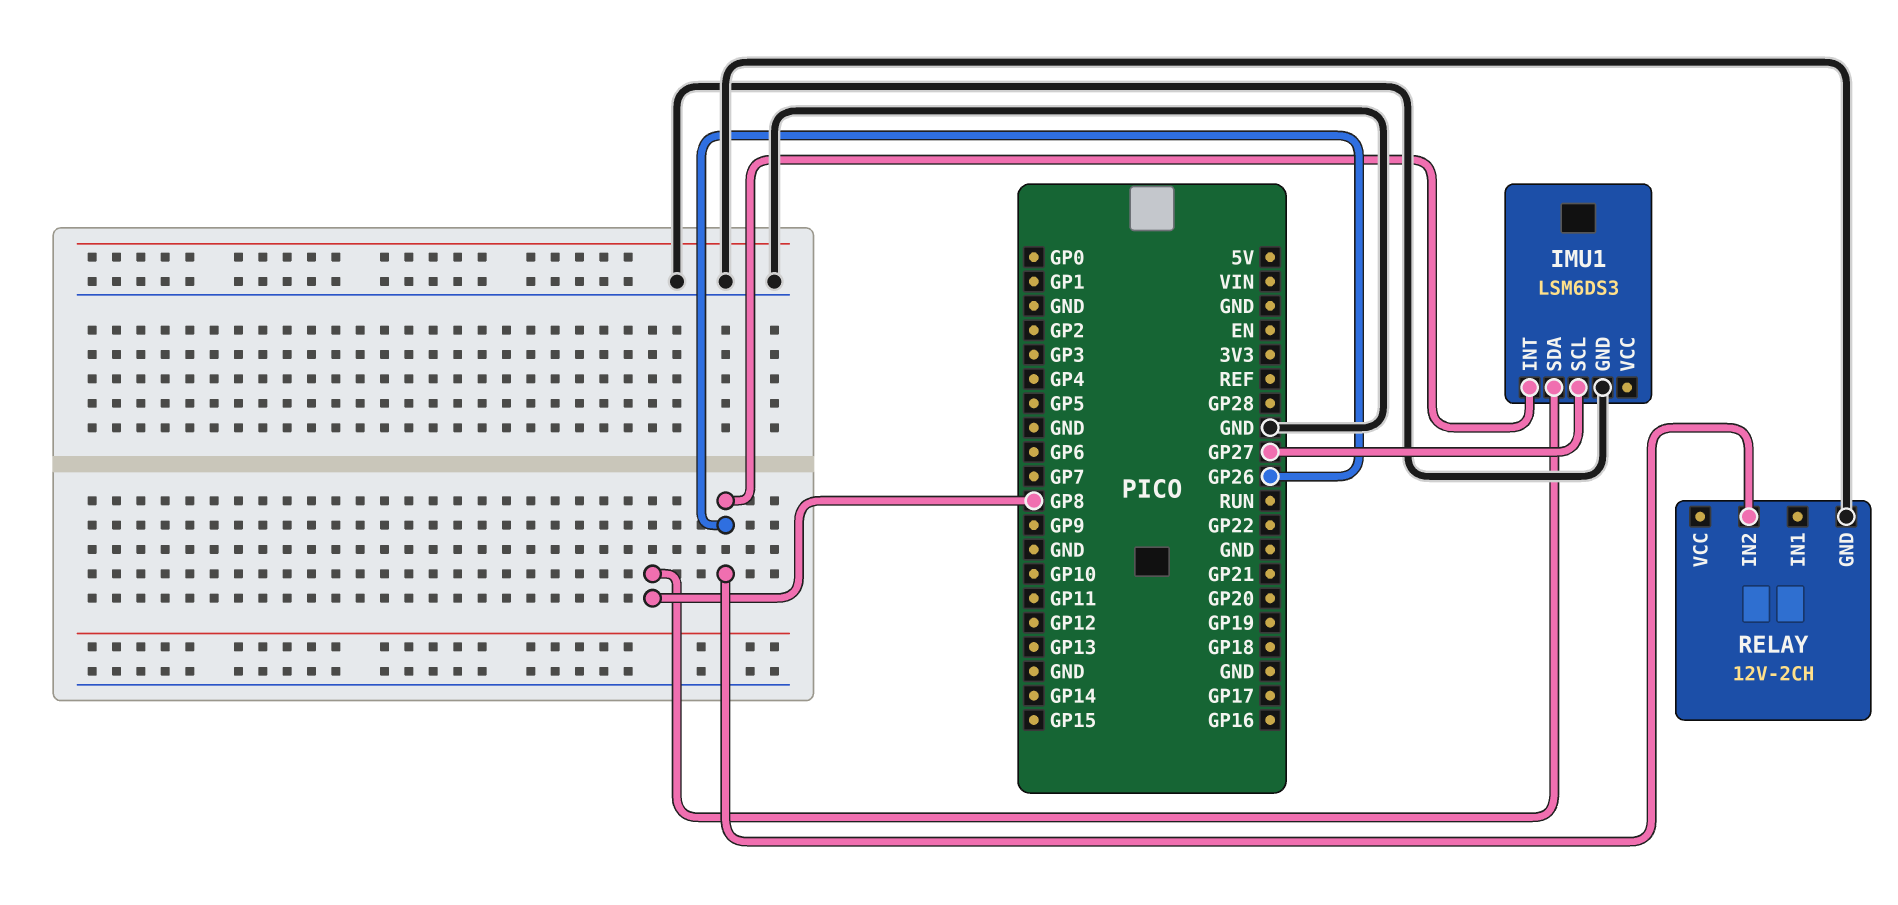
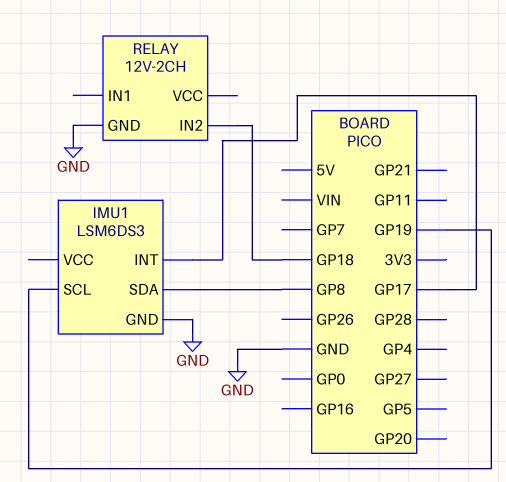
IMU1 pin INT: GP26 -> GP17
IMU1 pin SCL: GP27 -> GP19
RELAY pin IN2: GP26 -> GP18

